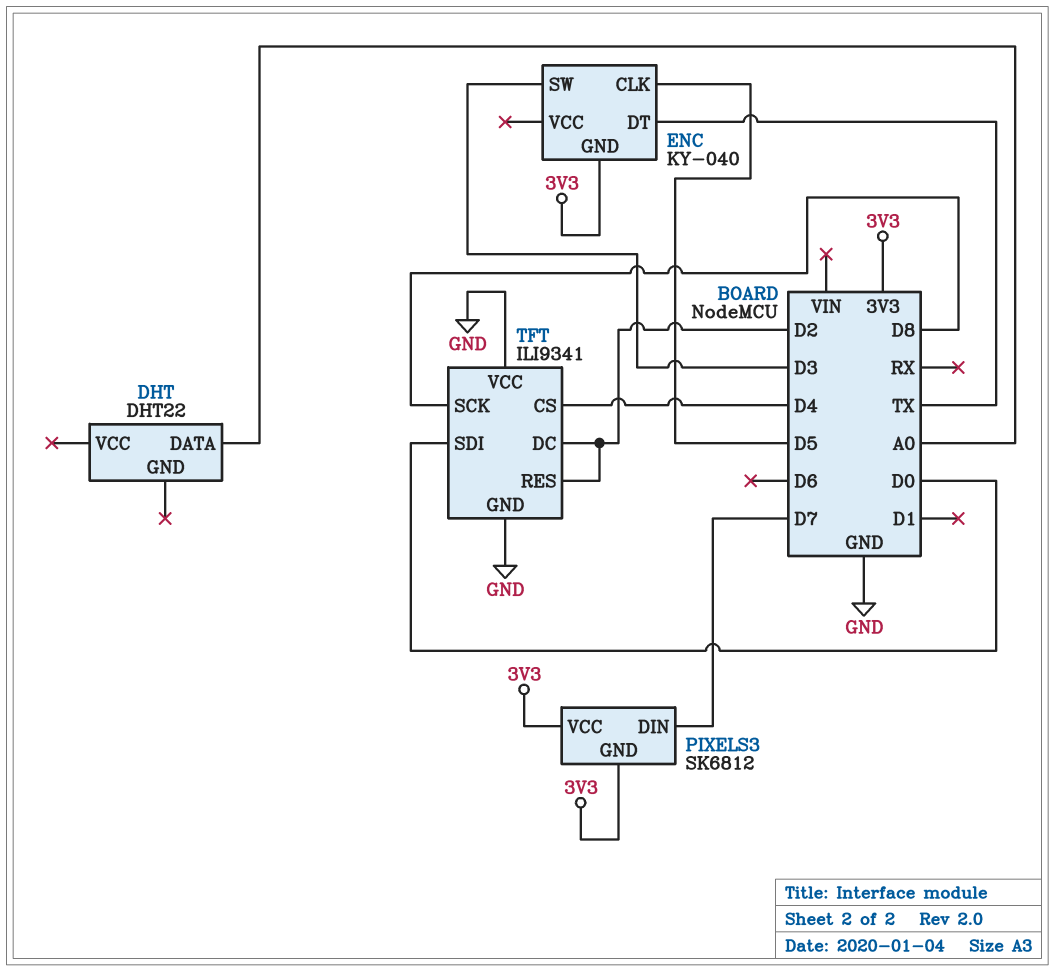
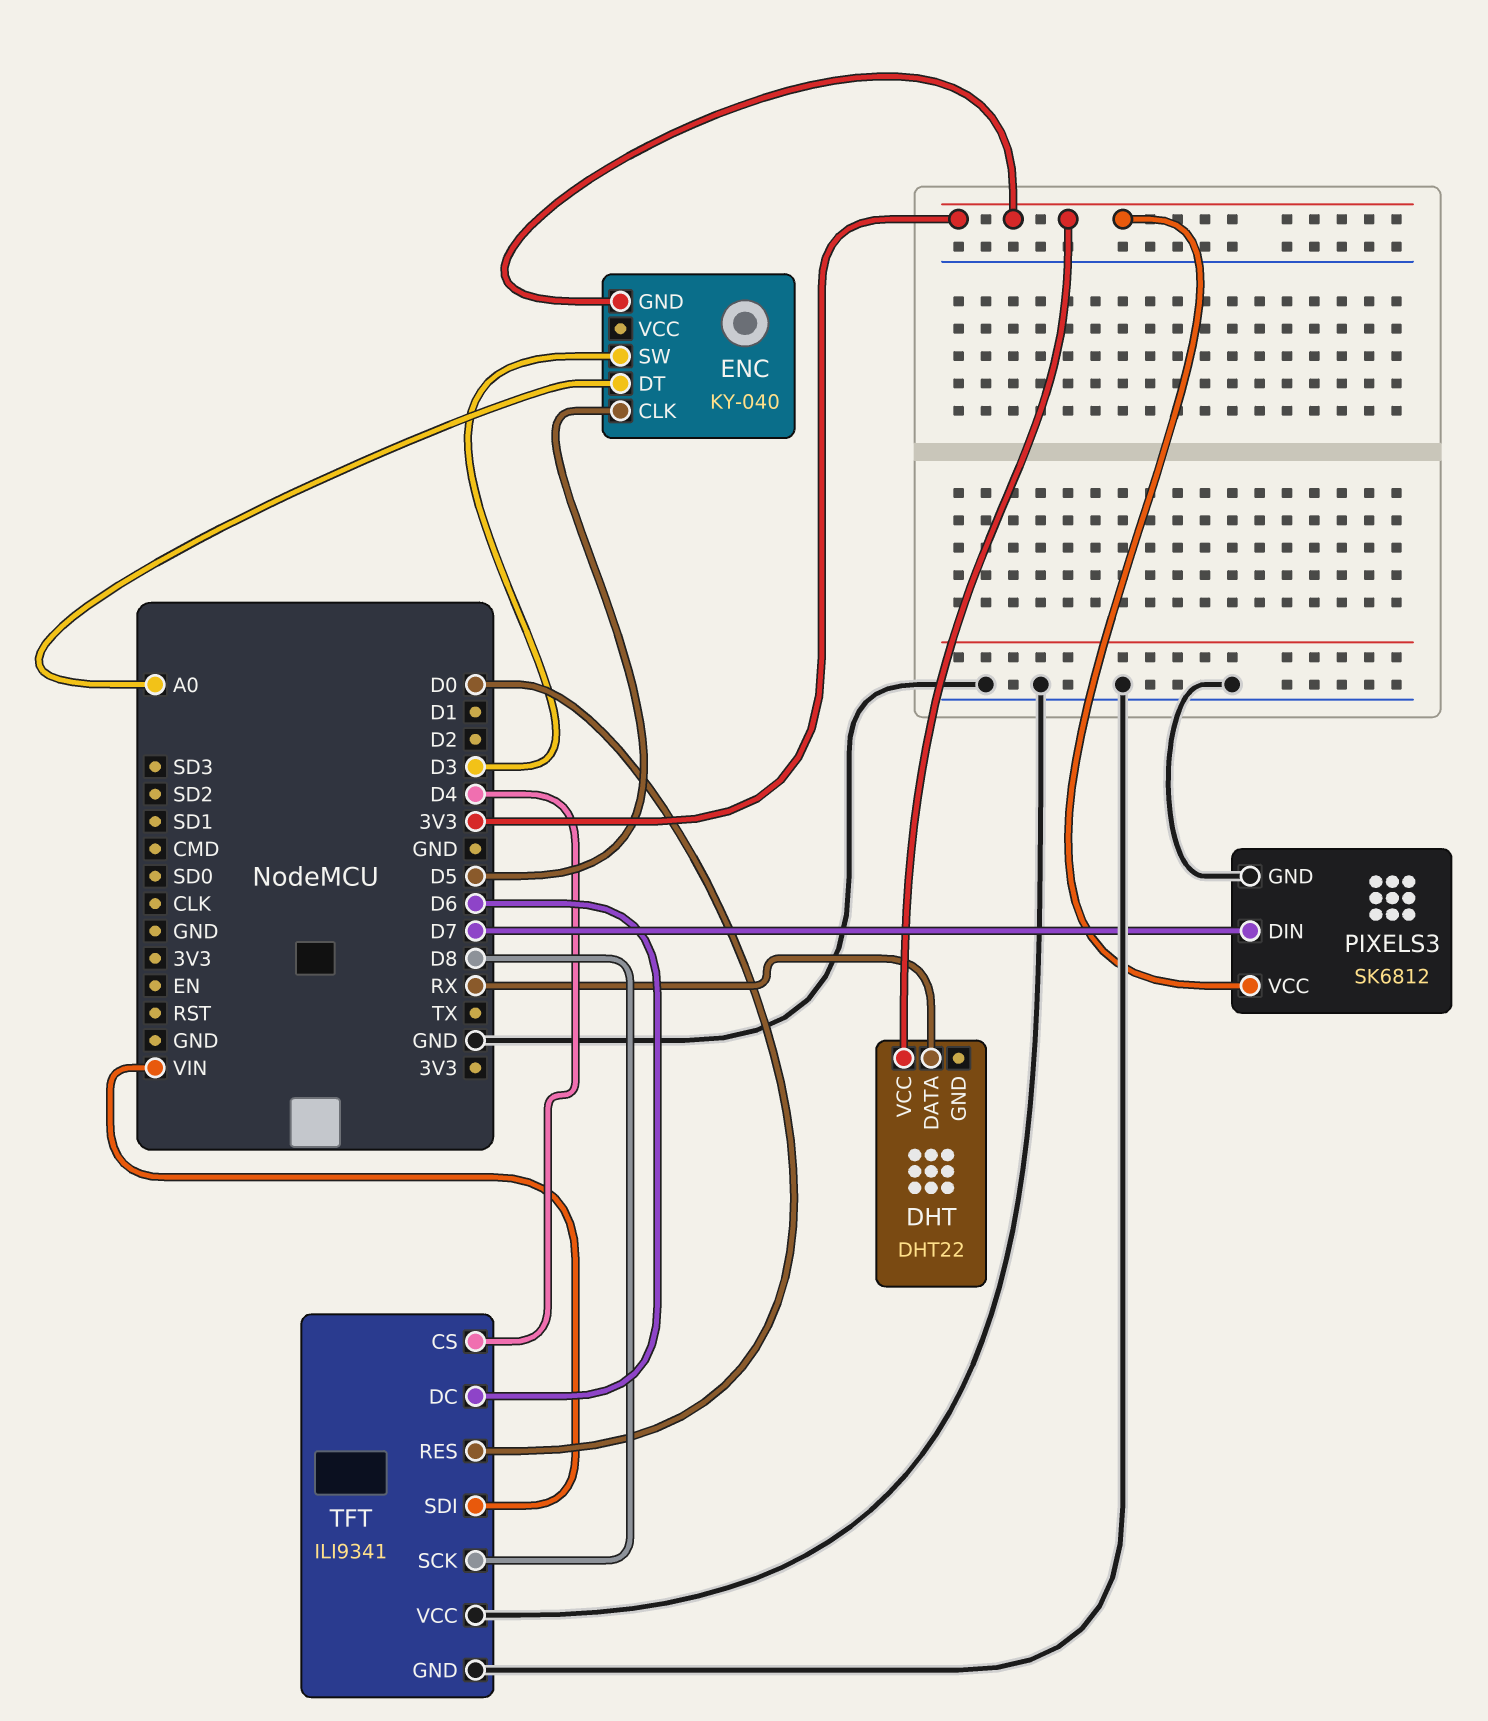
DHT pin DATA: A0 -> RX
DHT pin VCC: none -> 3V3
ENC pin DT: TX -> A0
PIXELS3 pin GND: 3V3 -> GND
TFT pin DC: D2 -> D6
TFT pin RES: D2 -> D0
TFT pin SDI: D0 -> VIN

